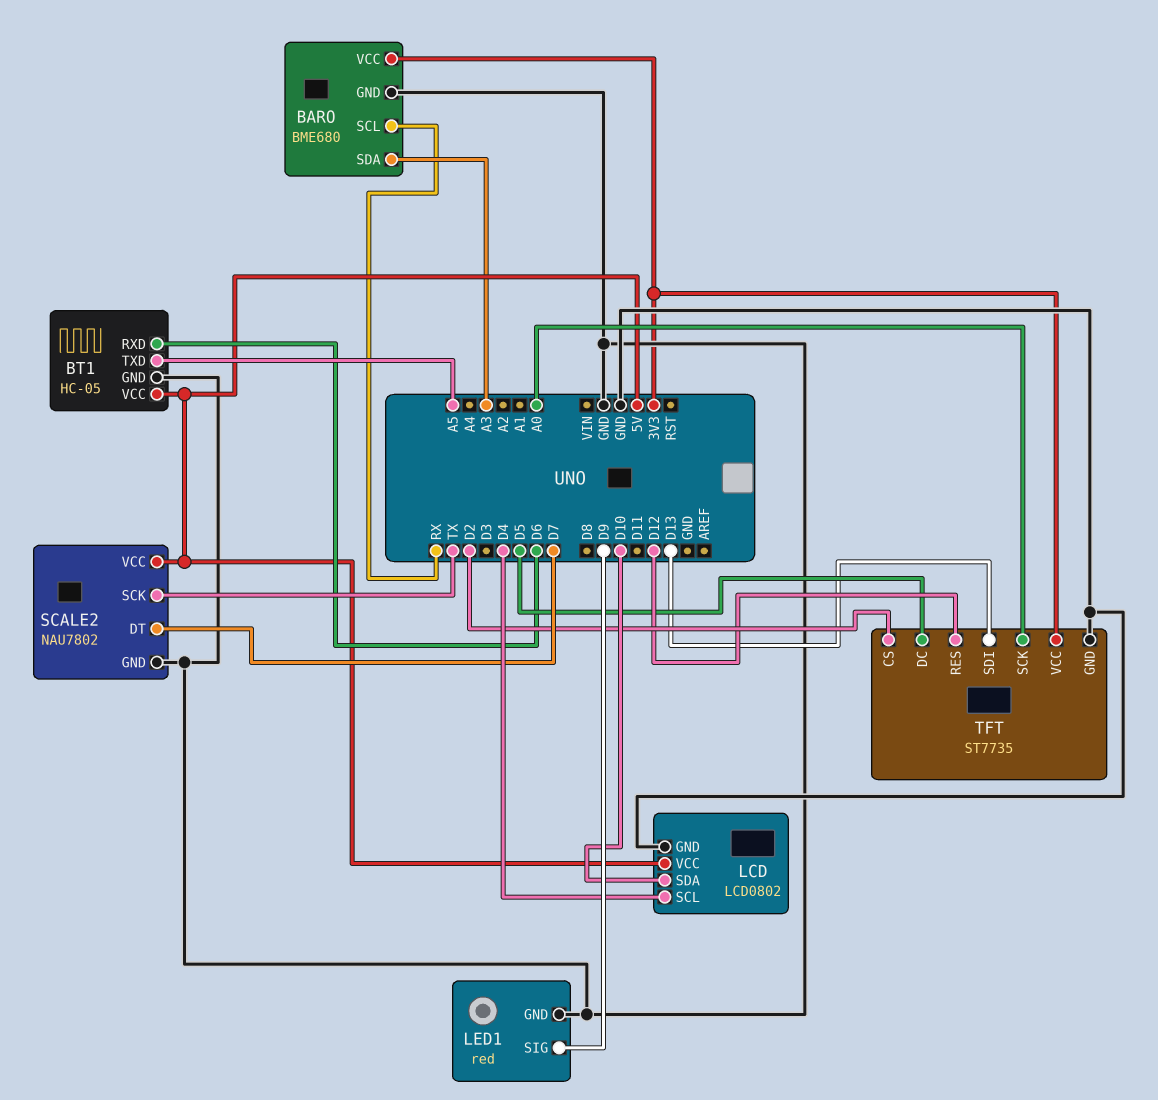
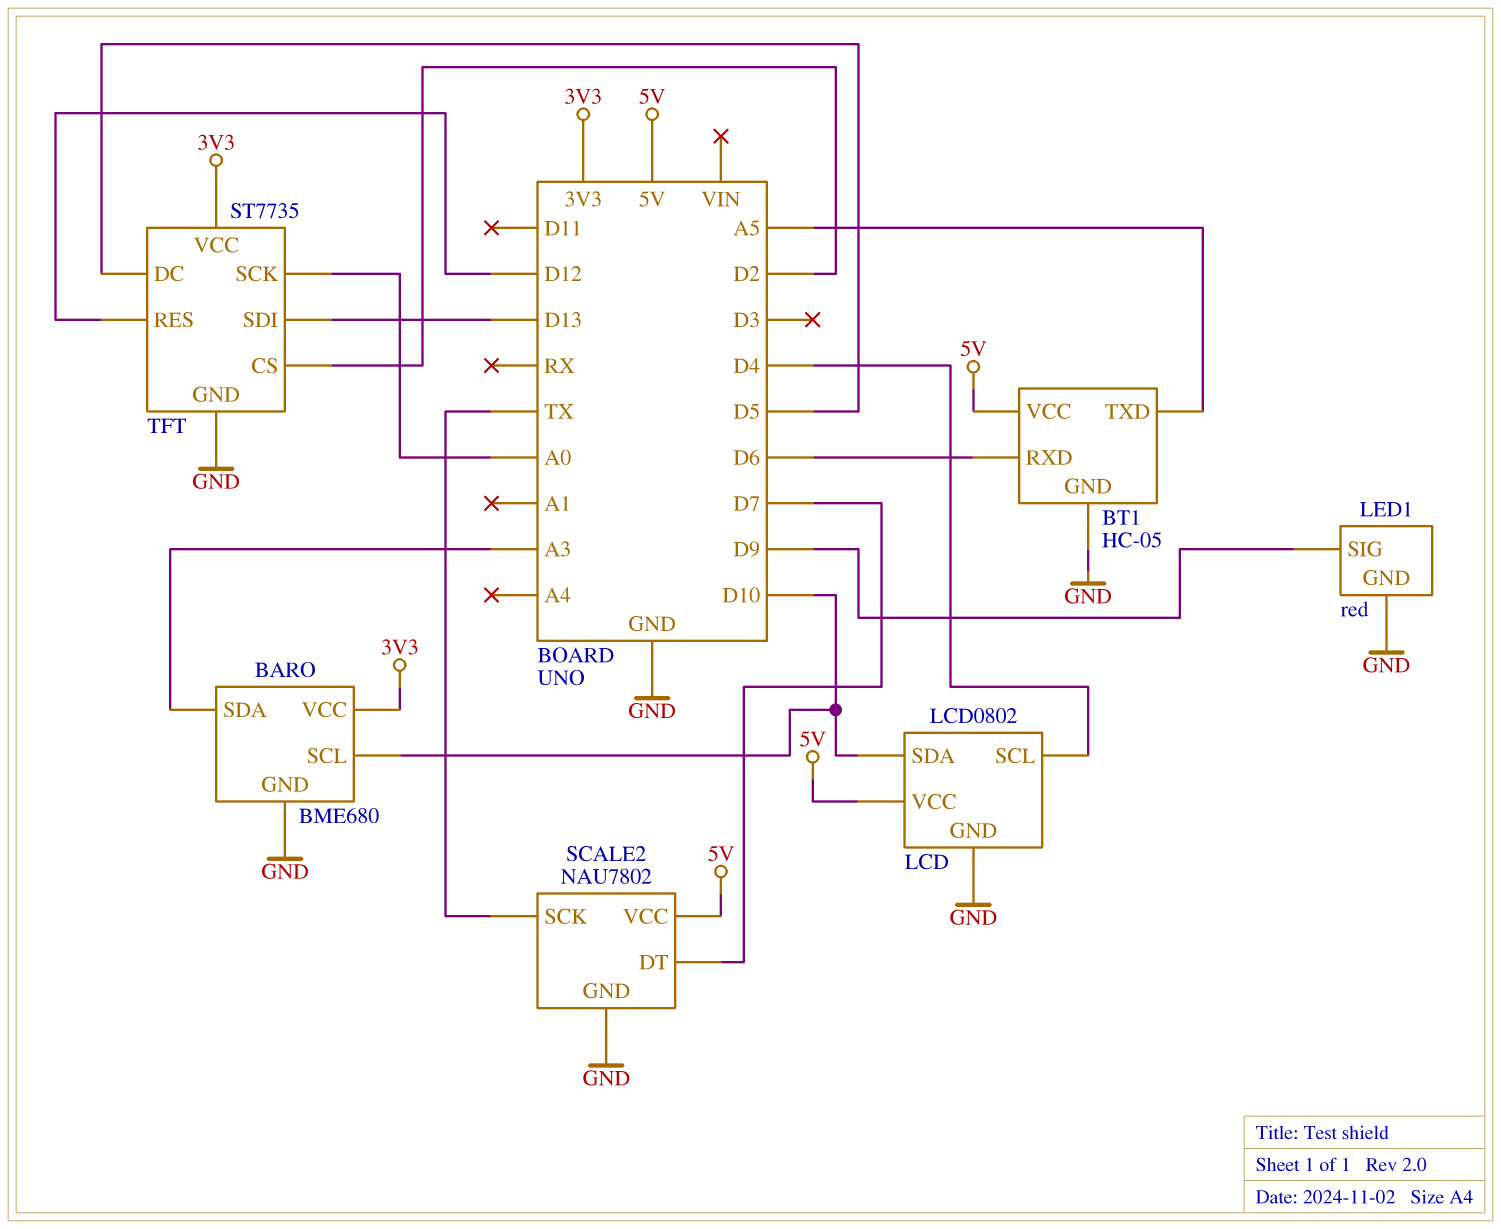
BARO pin SCL: RX -> D10

